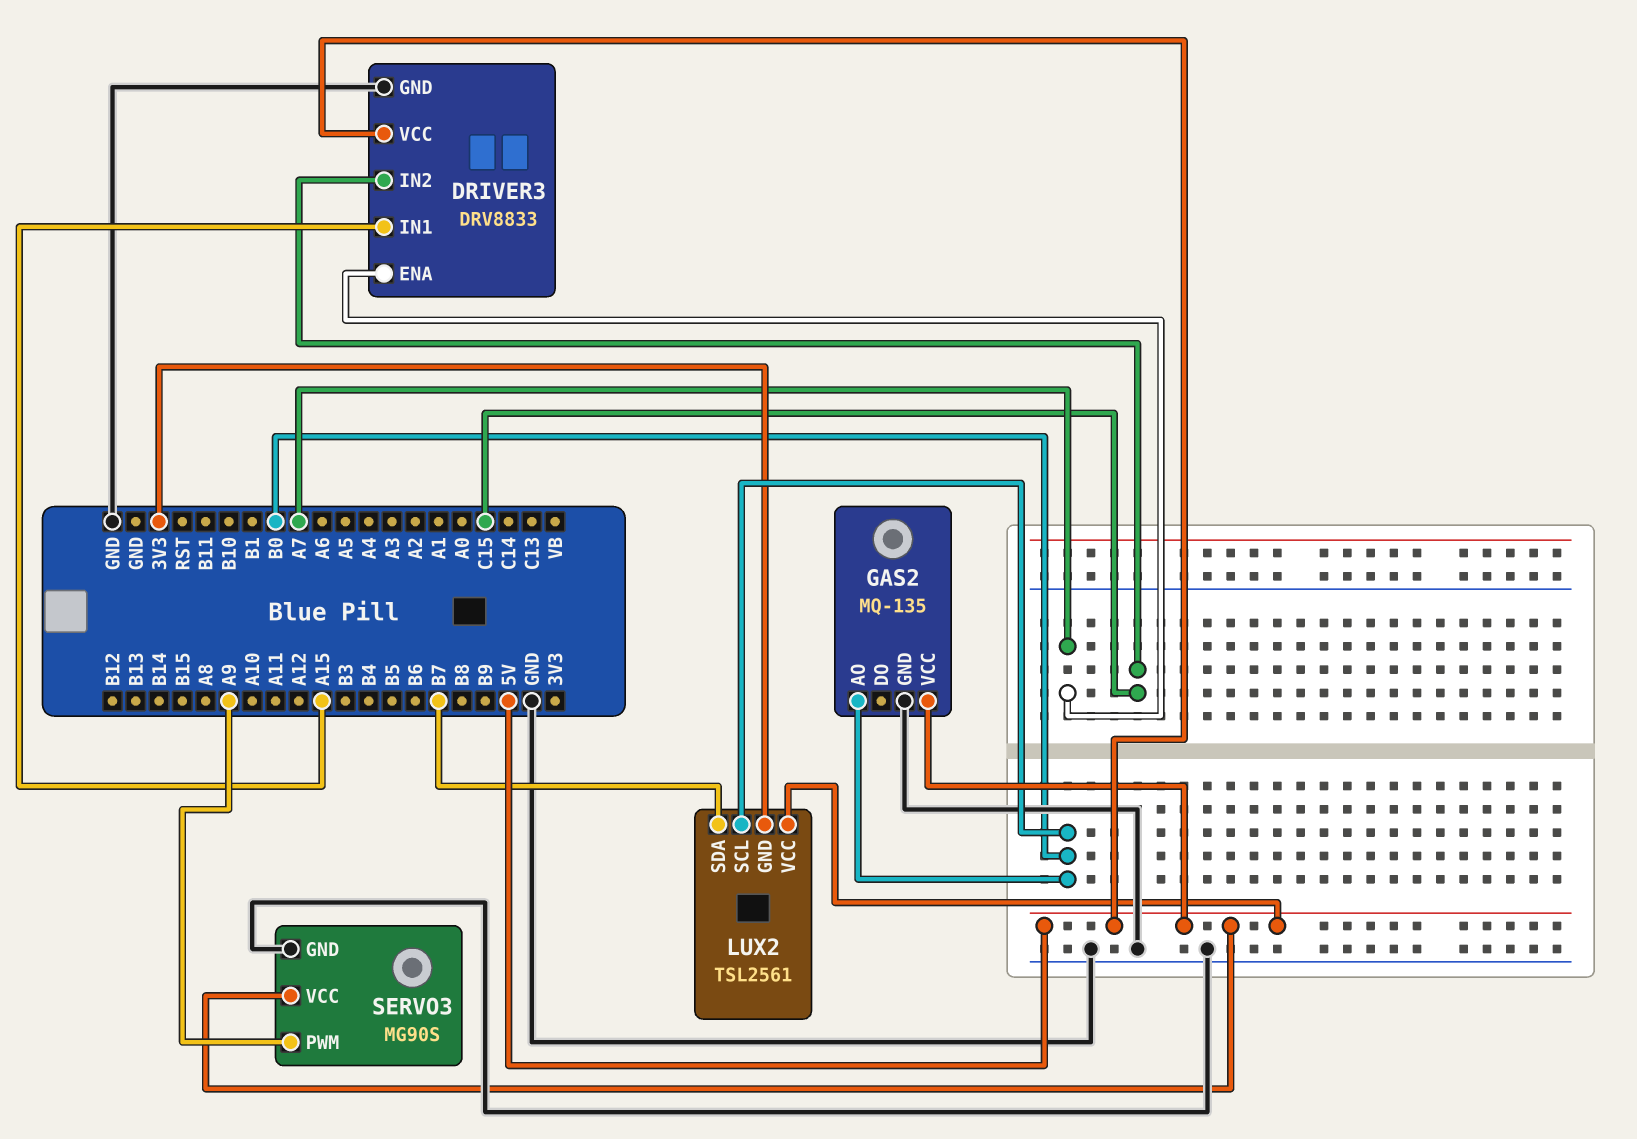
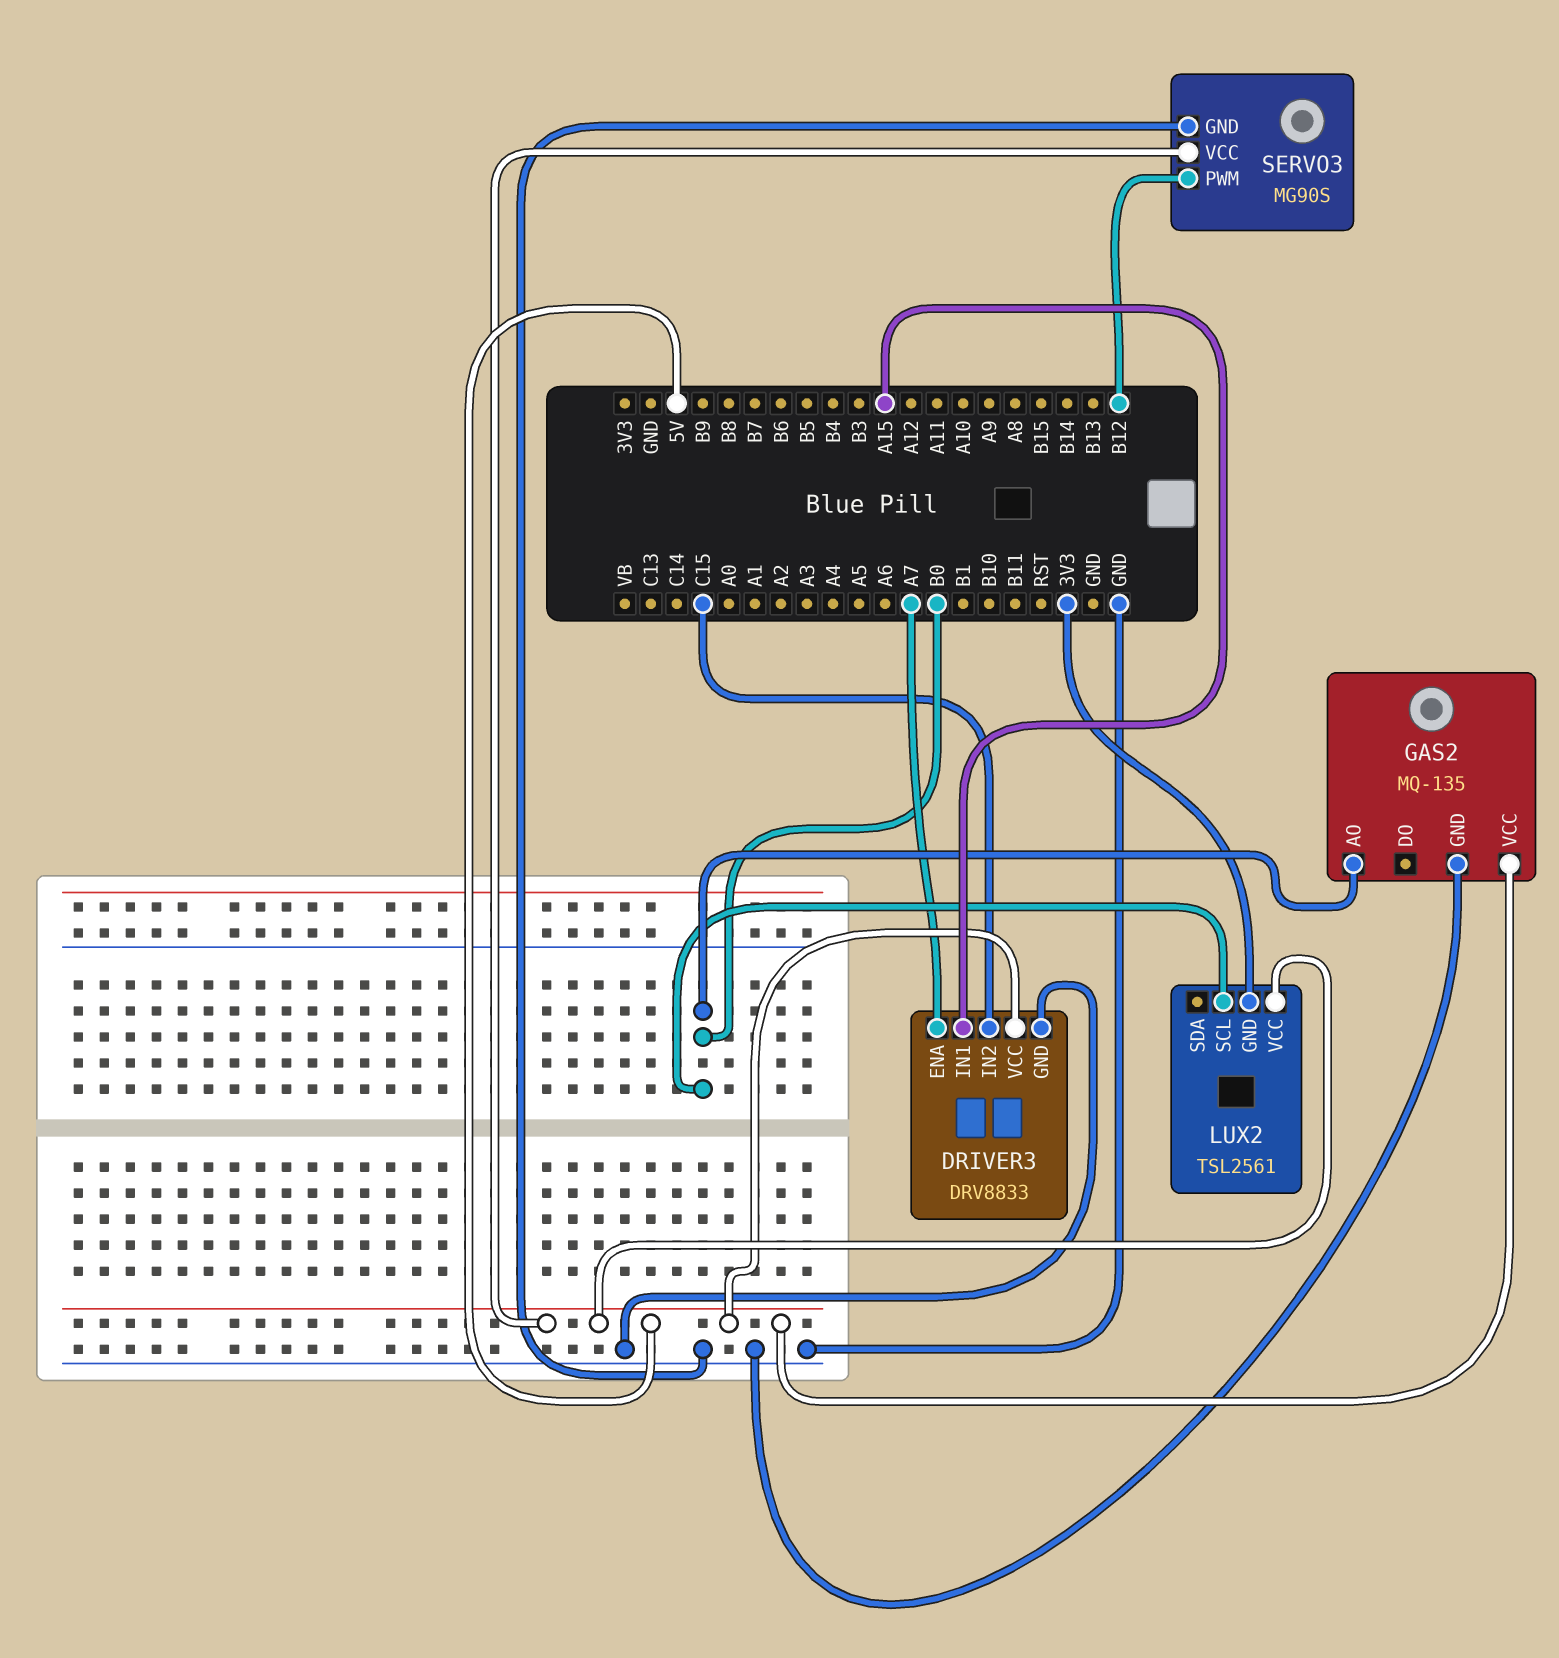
LUX2 pin SDA: B7 -> none
SERVO3 pin PWM: A9 -> B12

